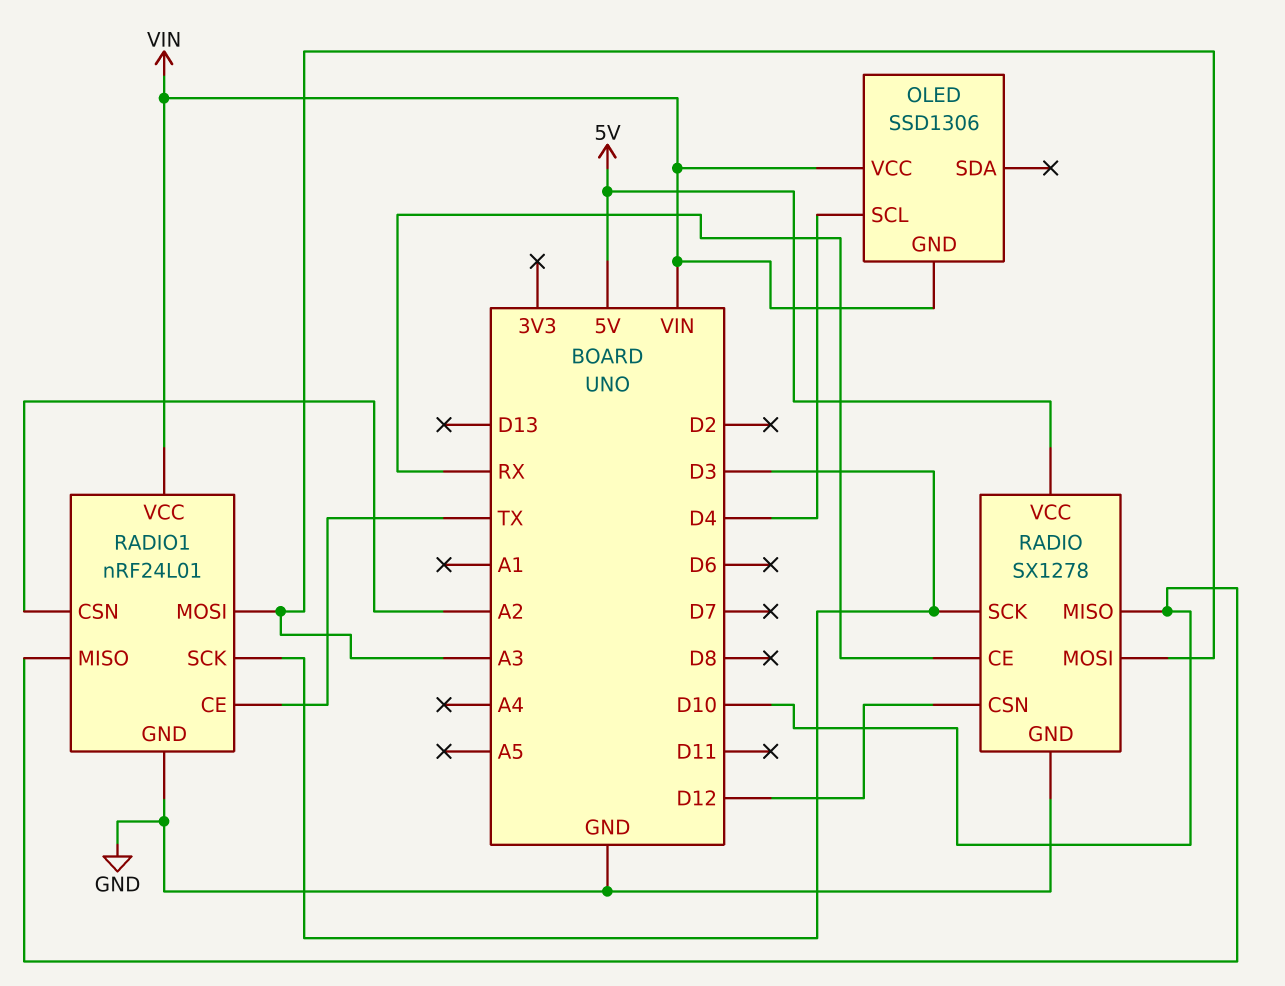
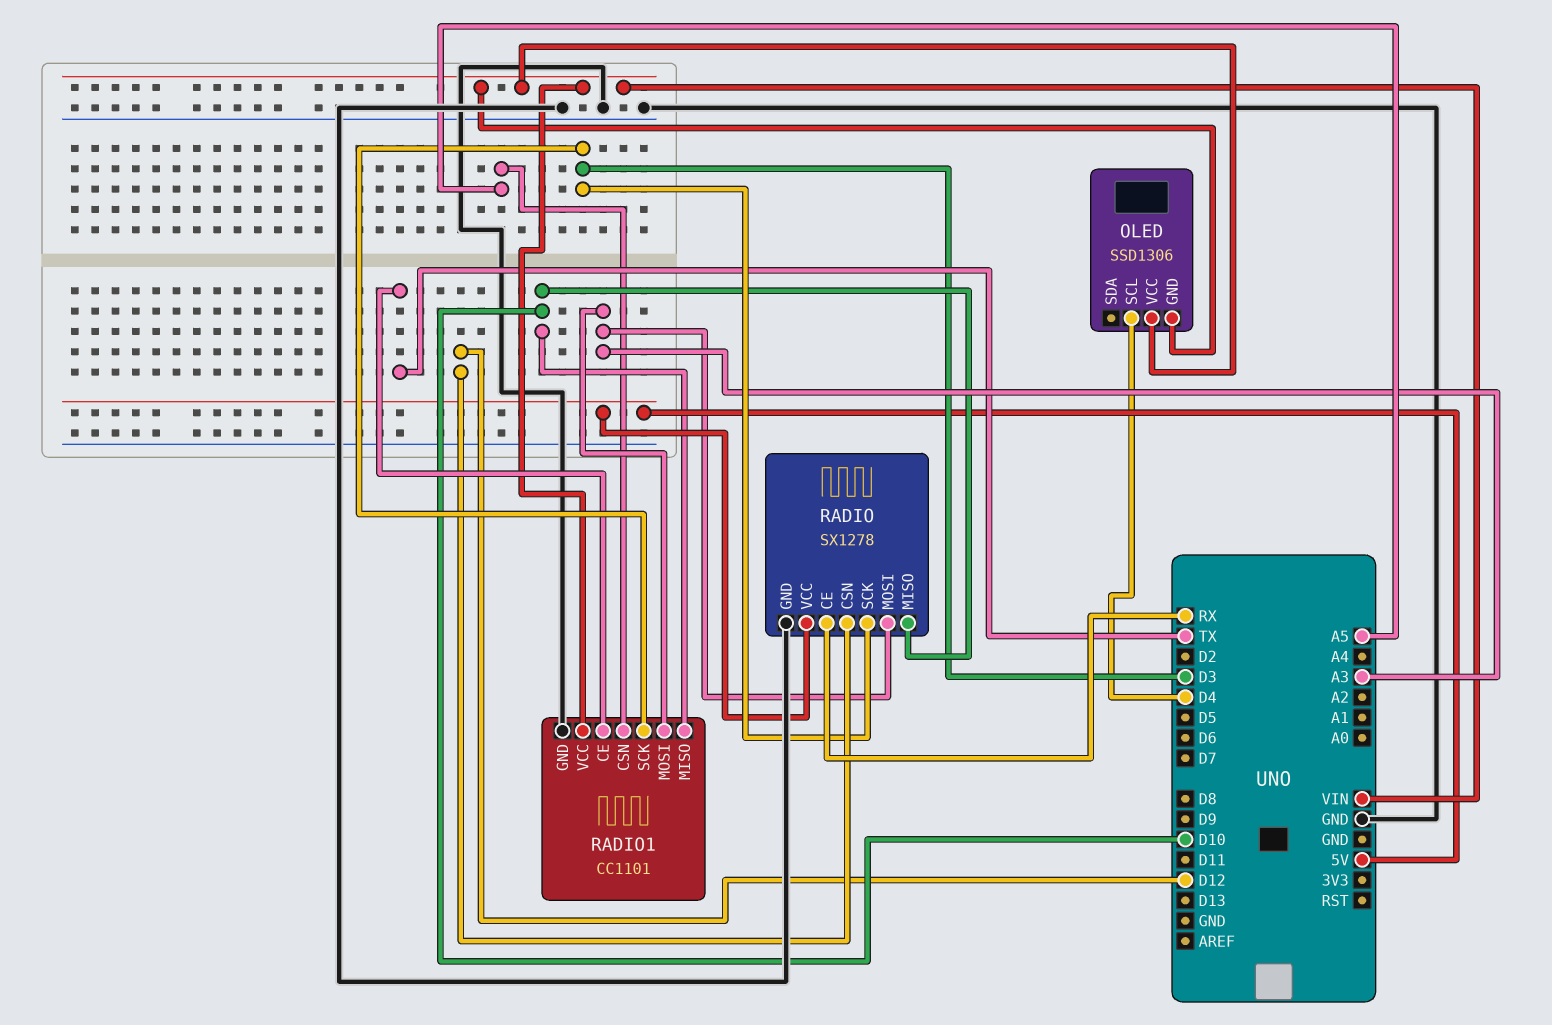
RADIO1: nRF24L01 -> CC1101
RADIO1 pin CSN: A2 -> A5

